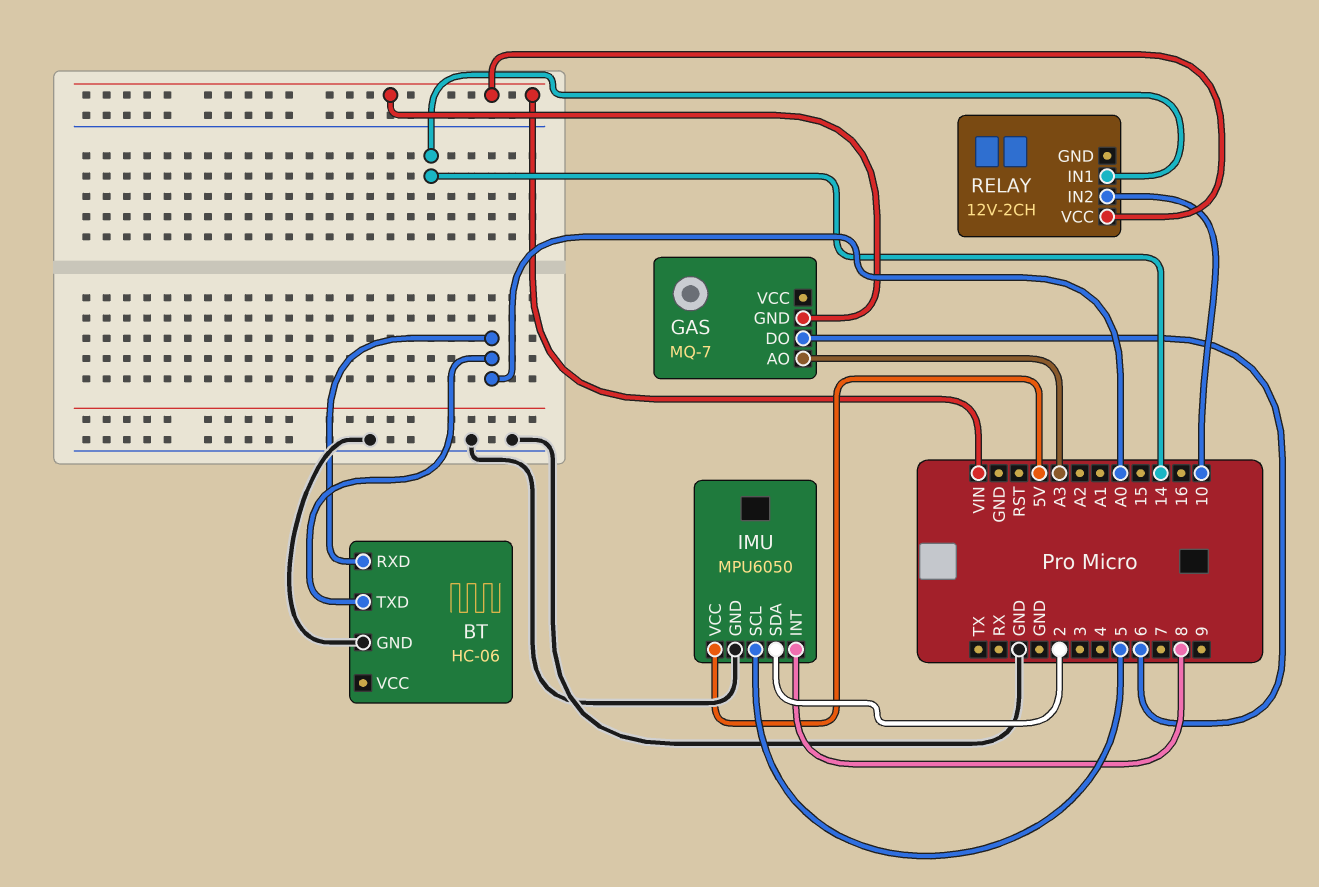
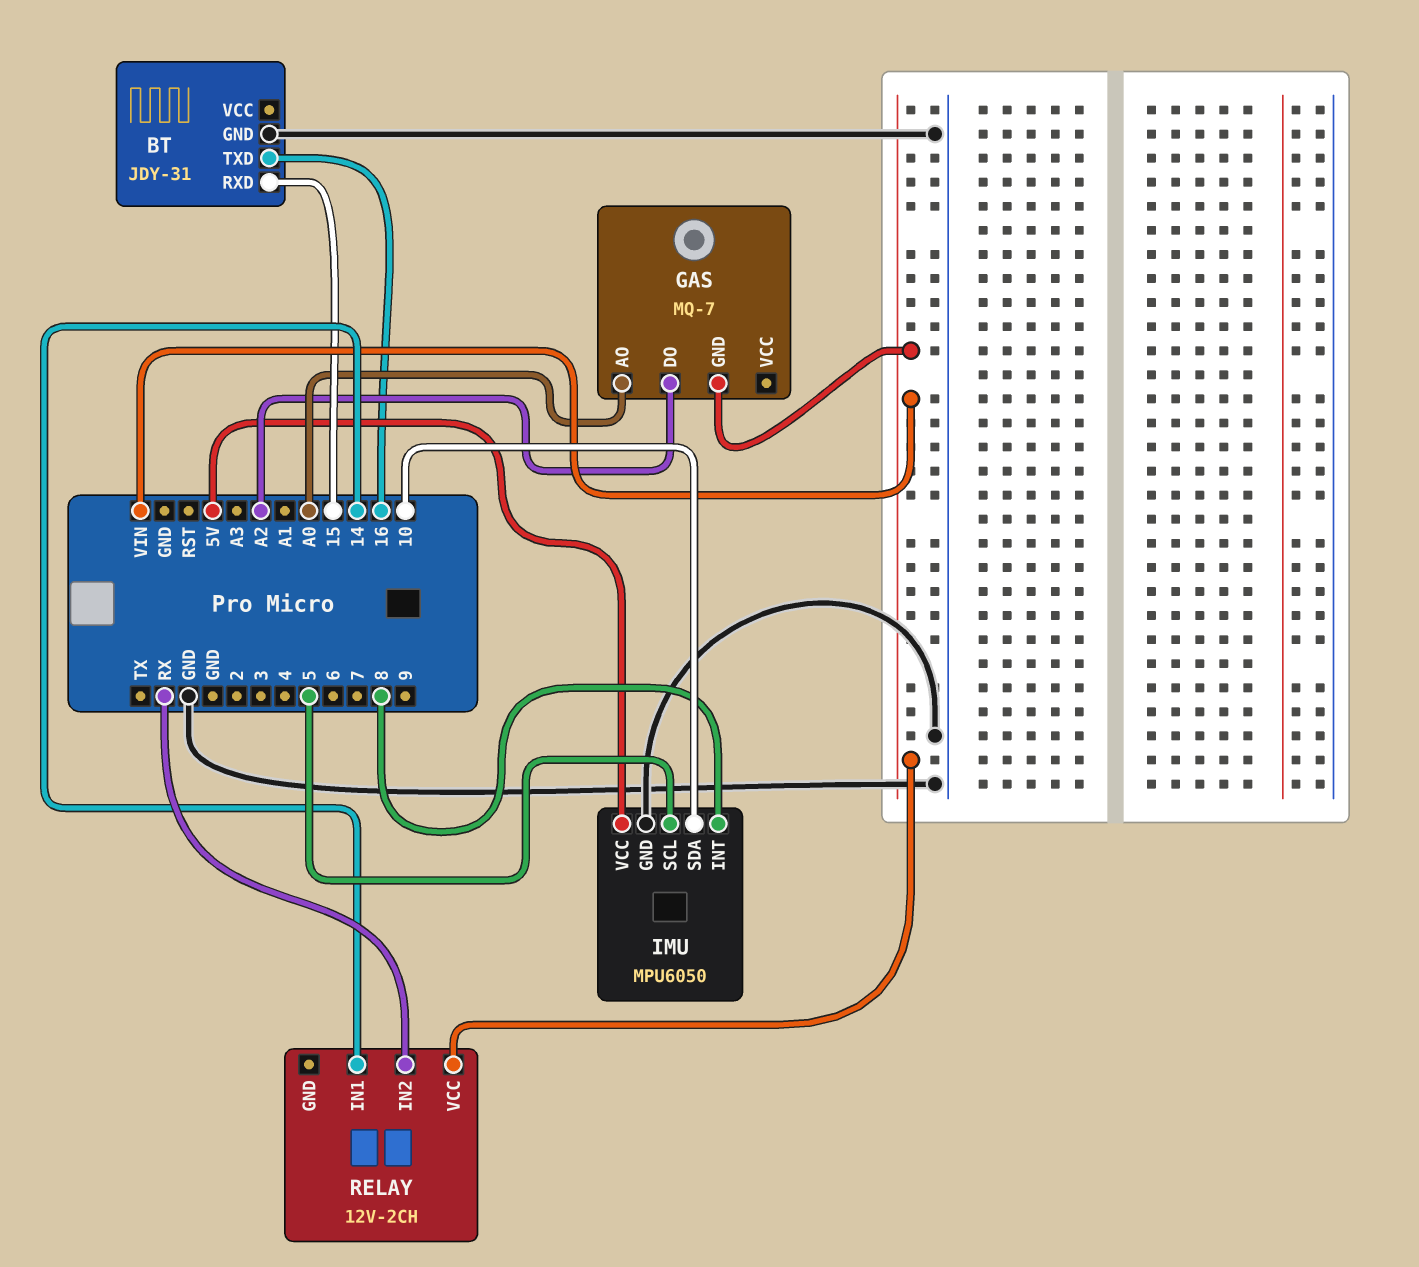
BT: HC-06 -> JDY-31
BT pin RXD: A0 -> 15
BT pin TXD: A0 -> 16
GAS pin AO: A3 -> A0
GAS pin DO: 6 -> A2
IMU pin SDA: 2 -> 10
RELAY pin IN2: 10 -> RX

